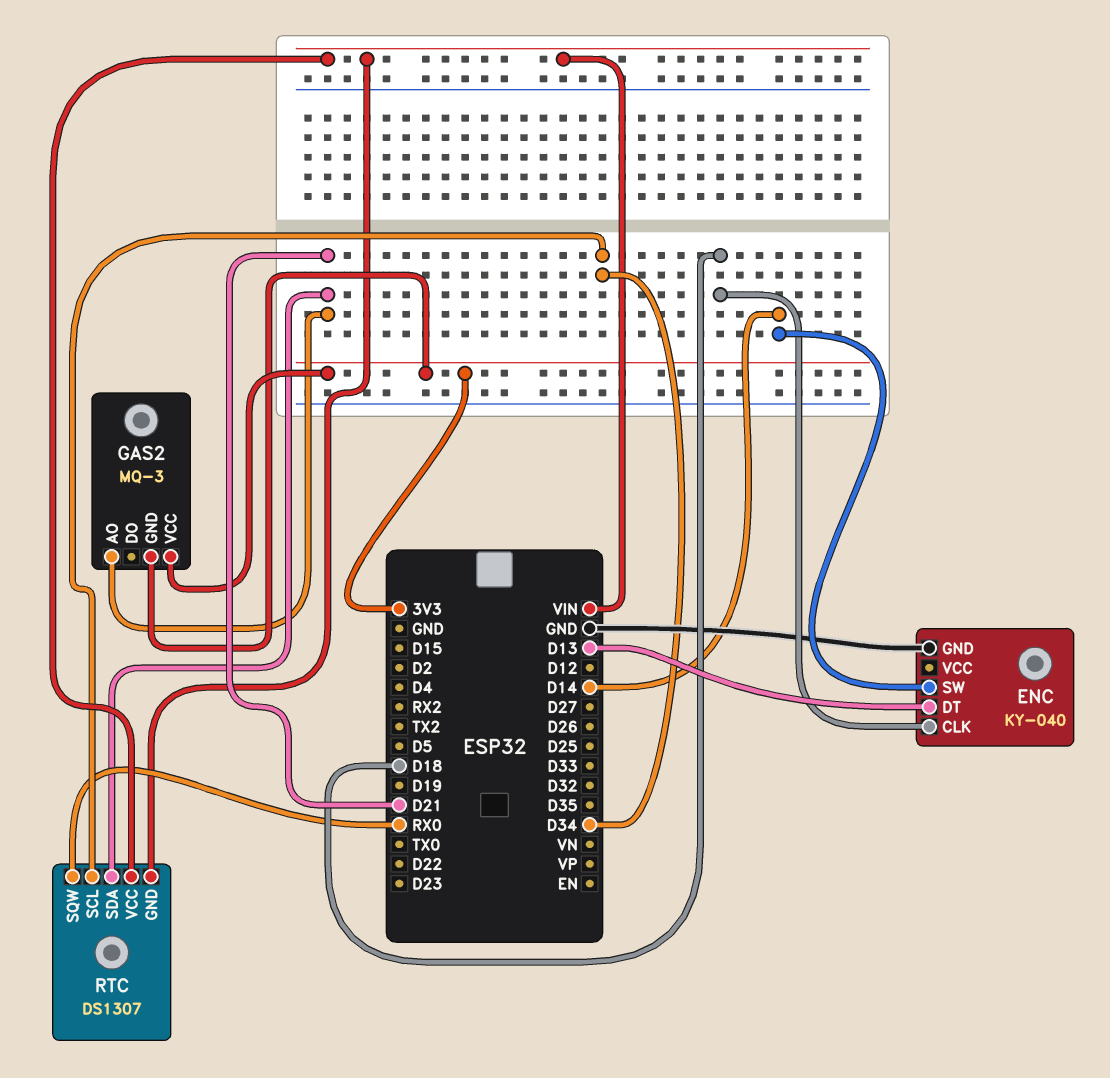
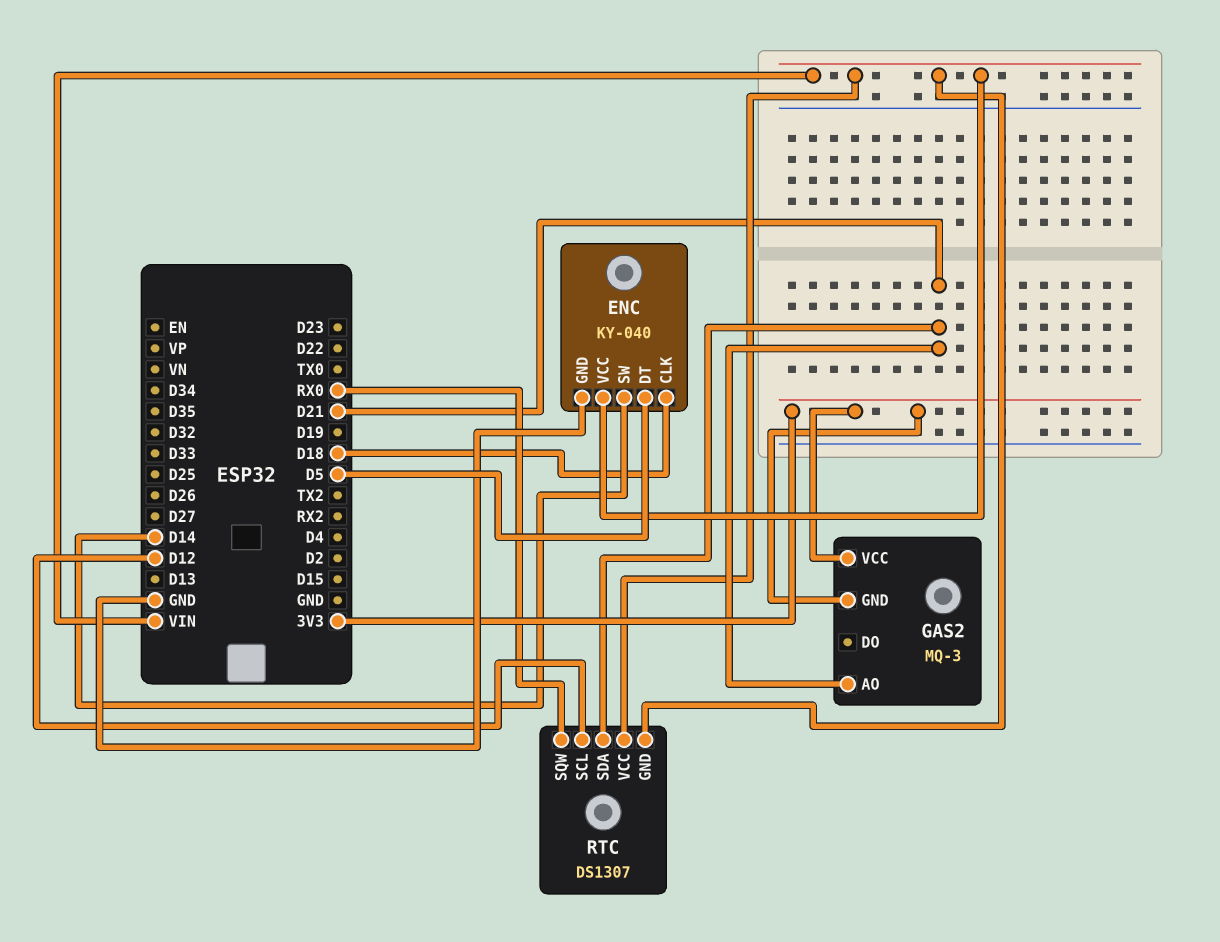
ENC pin DT: D13 -> D5
ENC pin VCC: none -> VIN
RTC pin SCL: D34 -> D12

